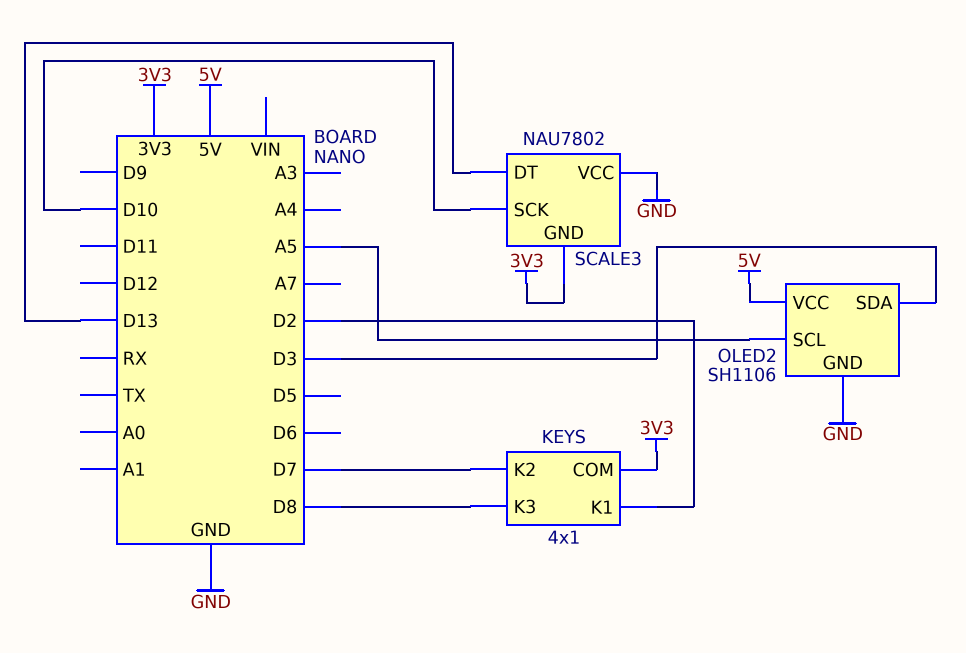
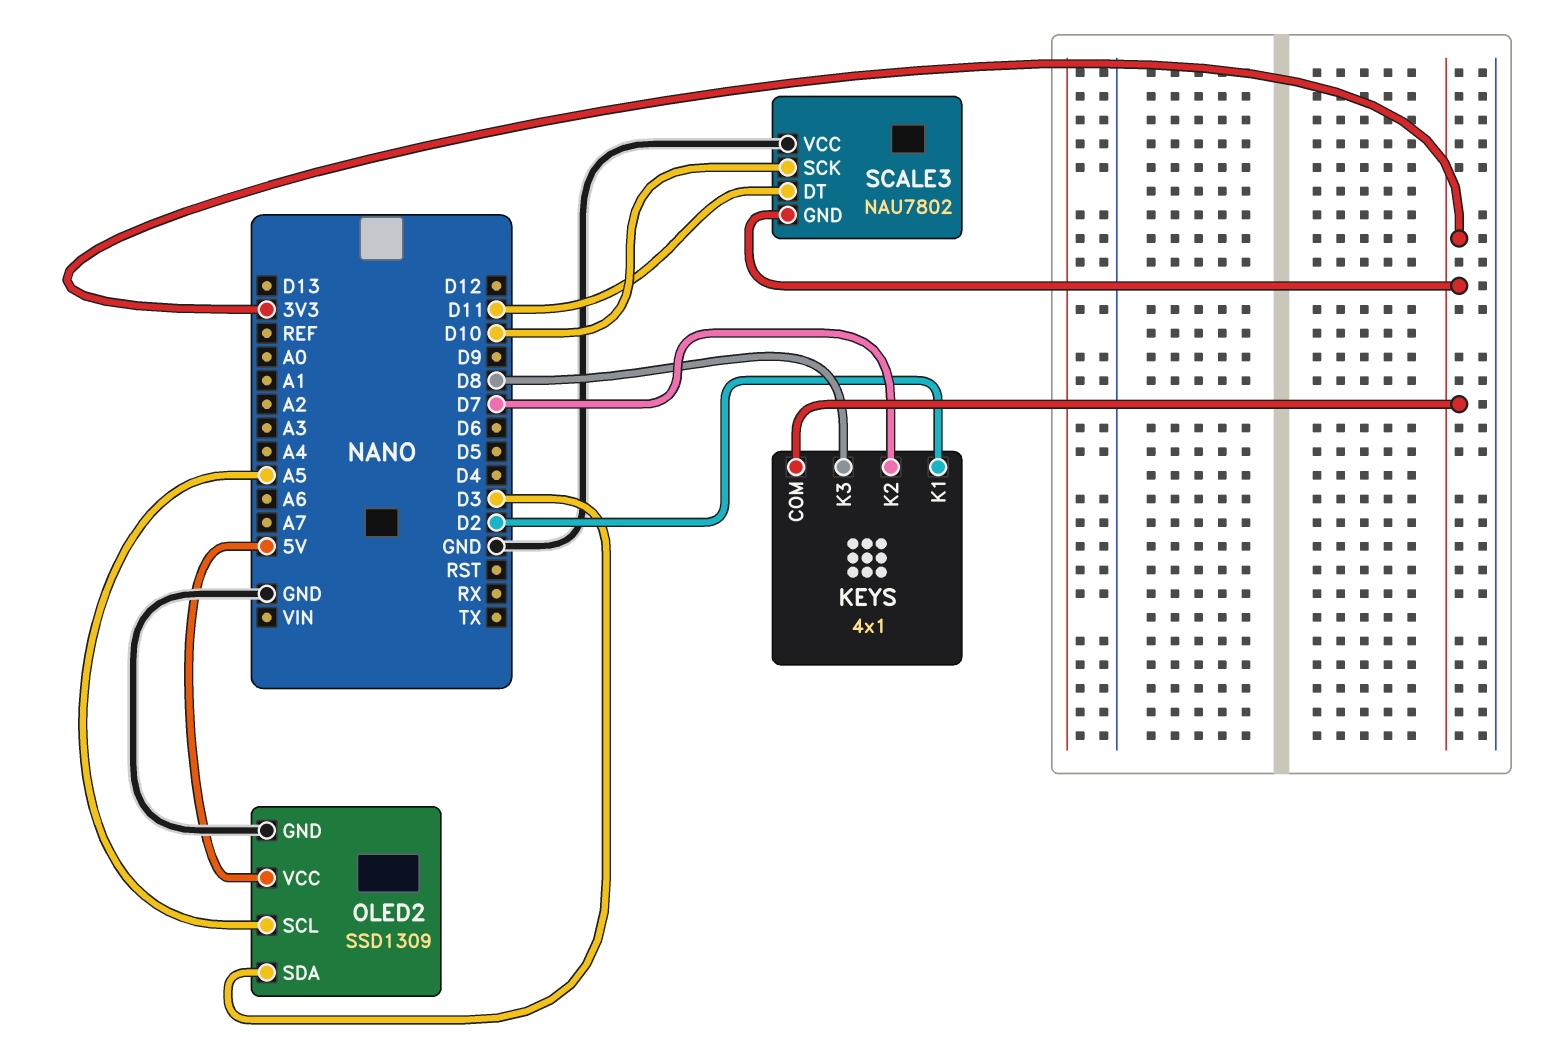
OLED2: SH1106 -> SSD1309
SCALE3 pin DT: D13 -> D11

